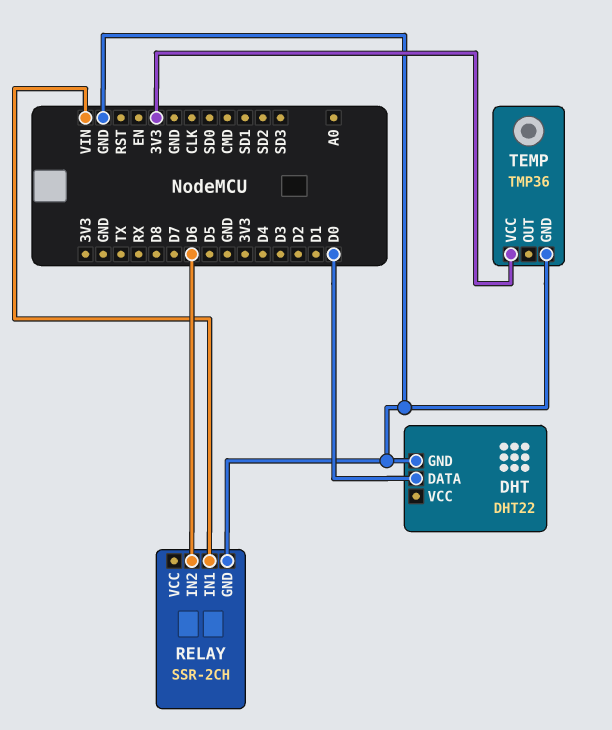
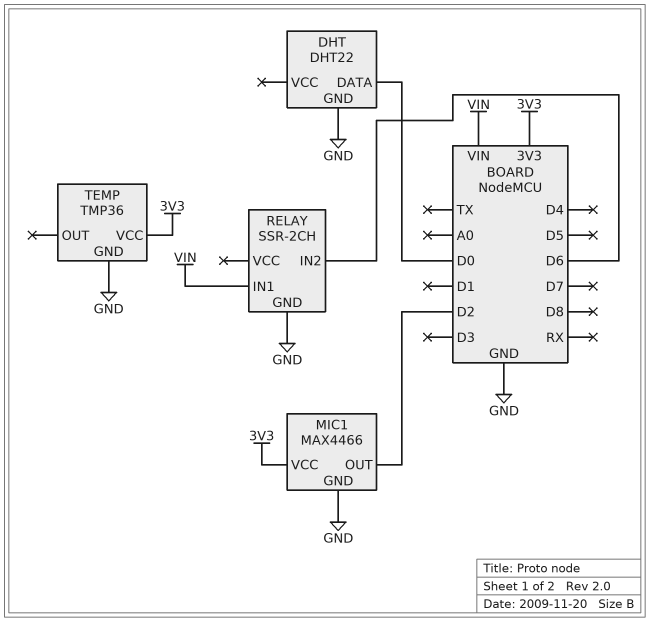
MIC1: none -> MAX4466
MIC1 pin GND: none -> GND
MIC1 pin OUT: none -> D2
MIC1 pin VCC: none -> 3V3

